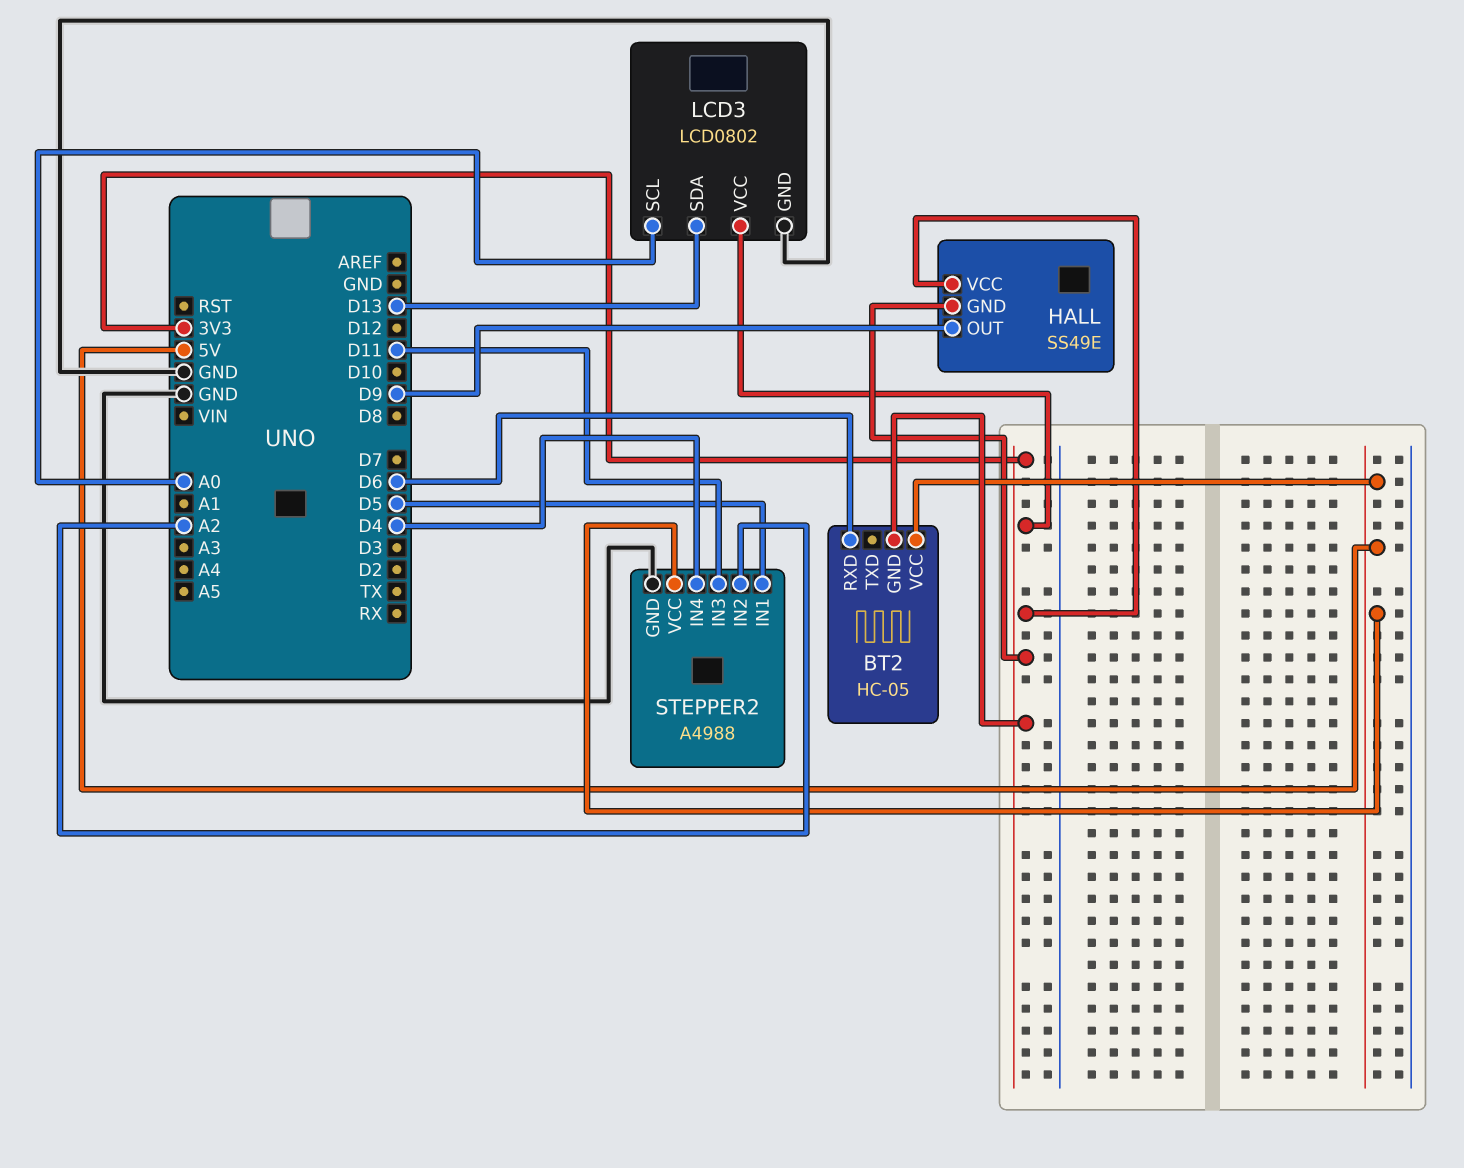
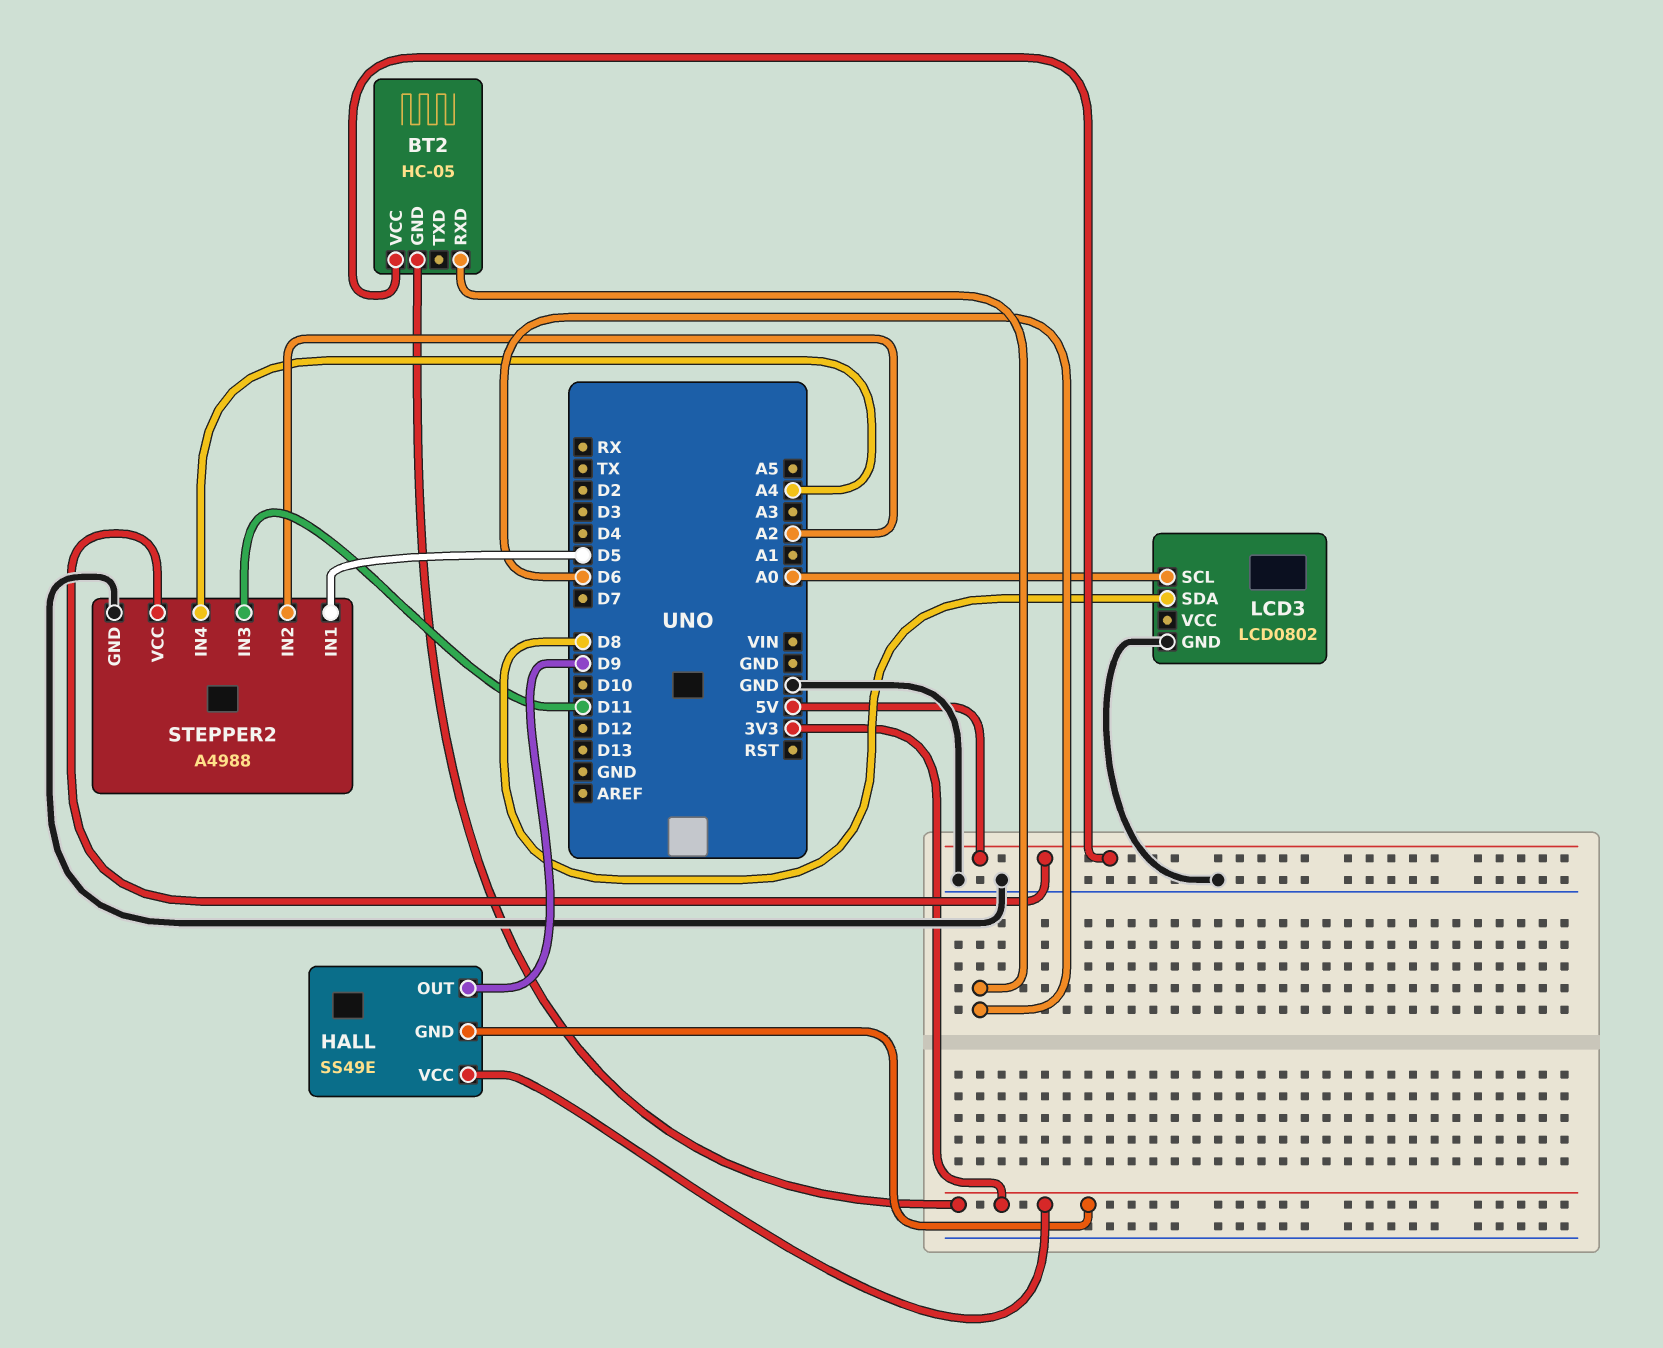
LCD3 pin SDA: D13 -> D8
LCD3 pin VCC: 3V3 -> none
STEPPER2 pin IN4: D4 -> A4

